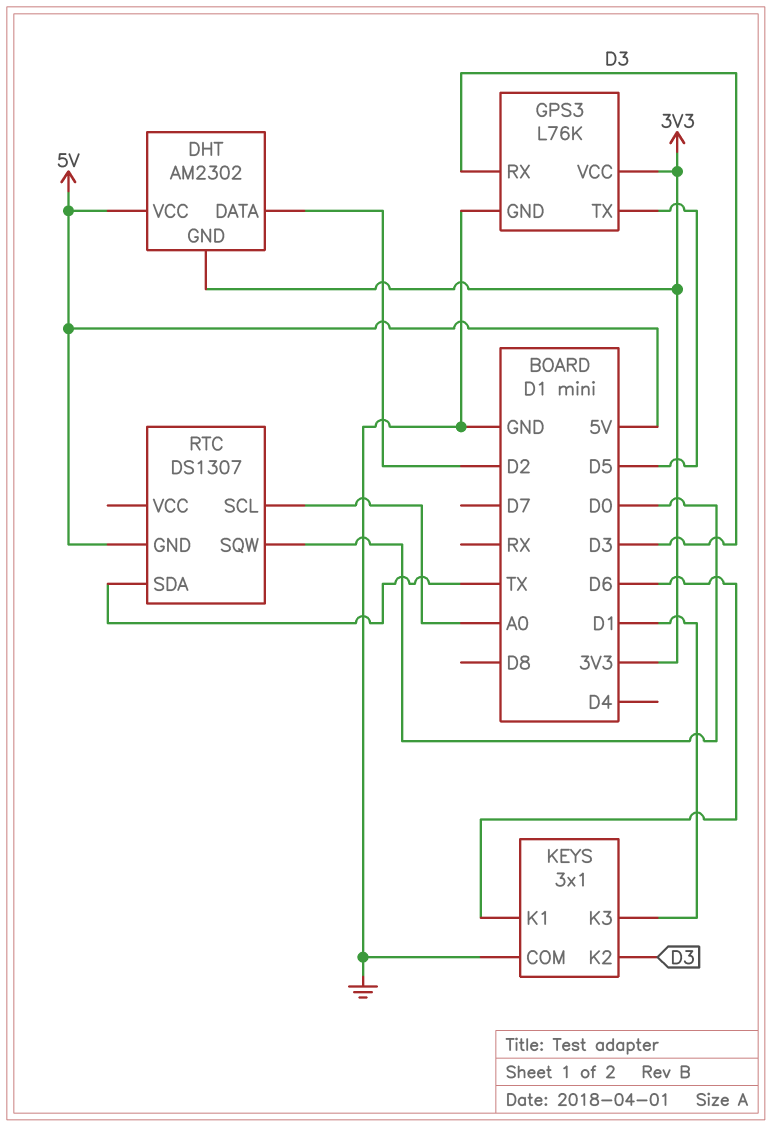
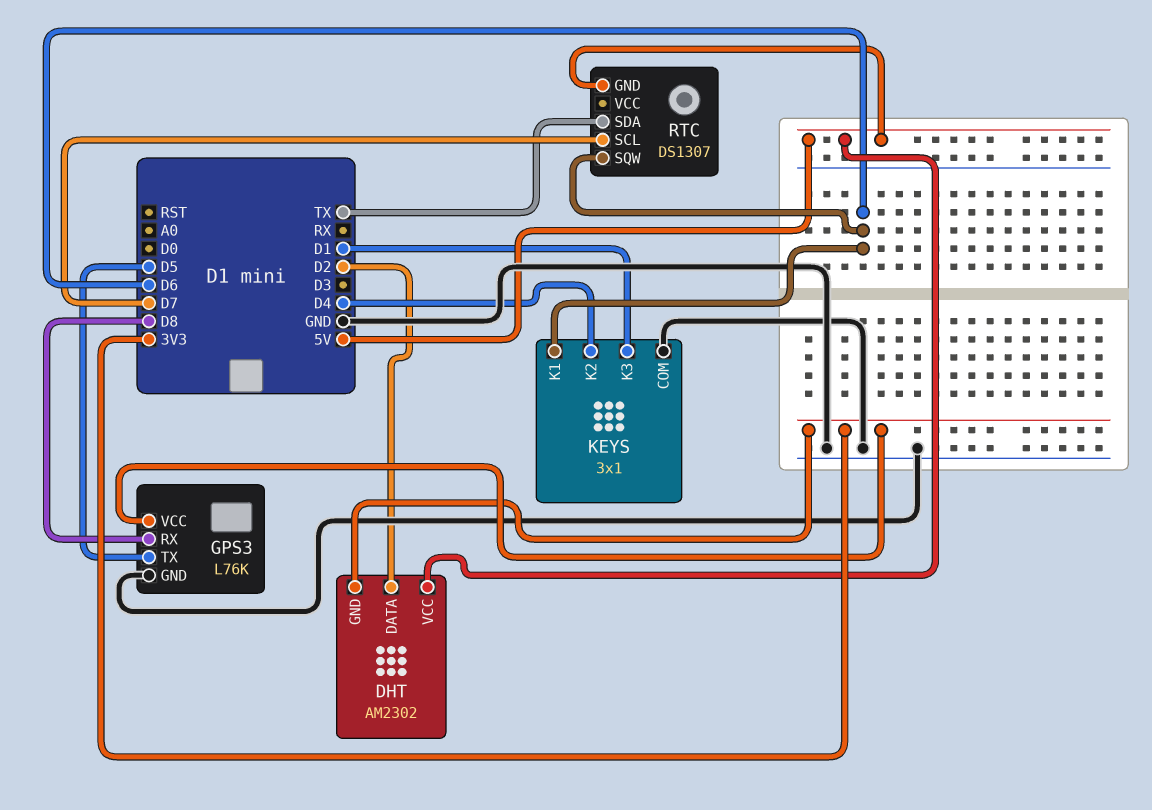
GPS3 pin RX: D3 -> D8
KEYS pin K2: D3 -> D4
RTC pin SCL: A0 -> D7
RTC pin SQW: D0 -> D6

